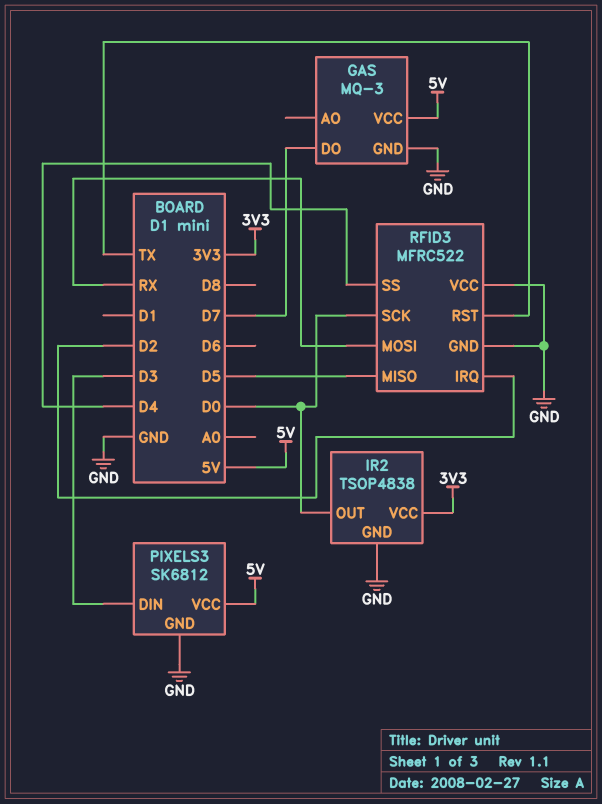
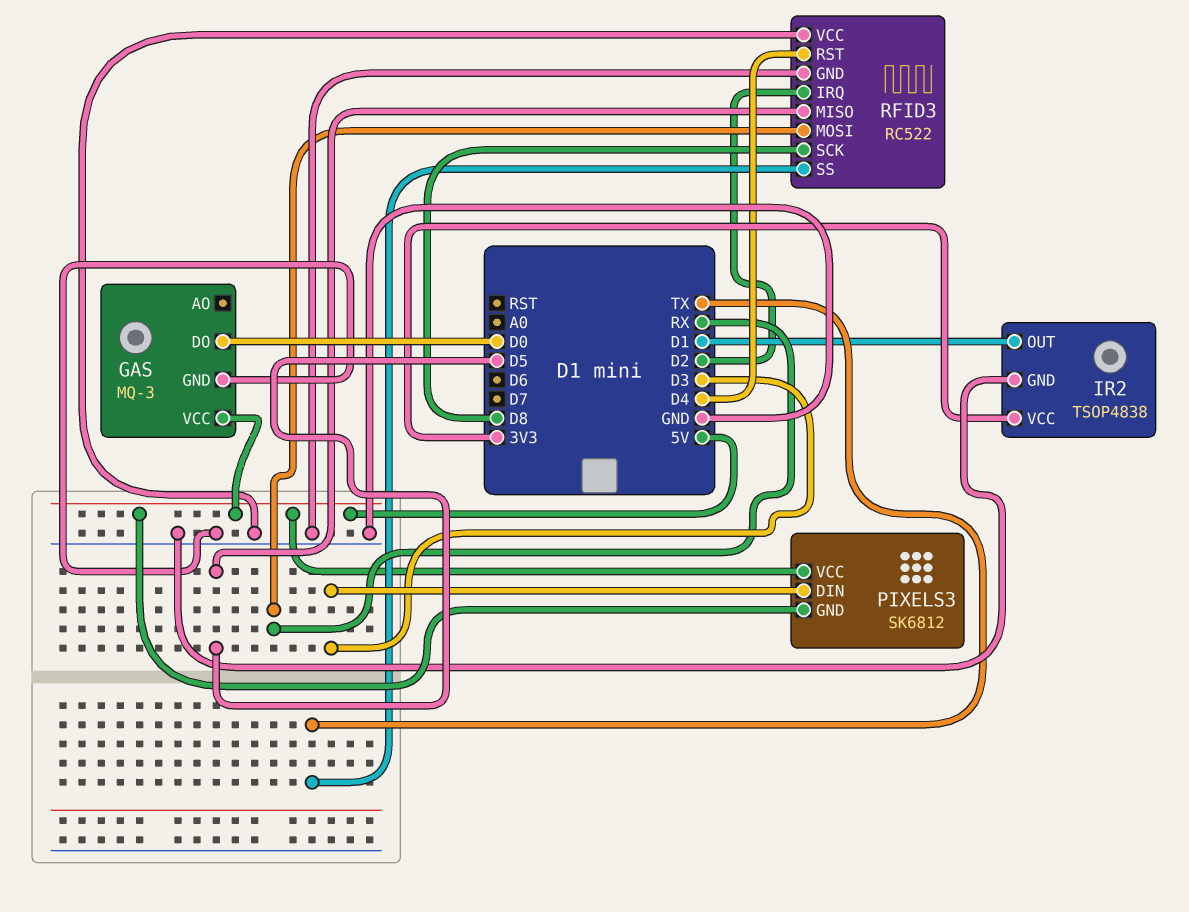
GAS pin DO: D7 -> D0
IR2 pin OUT: D0 -> D1
PIXELS3 pin GND: GND -> 5V
RFID3: MFRC522 -> RC522
RFID3 pin RST: TX -> D4
RFID3 pin SCK: D0 -> D8
RFID3 pin SS: D4 -> TX

